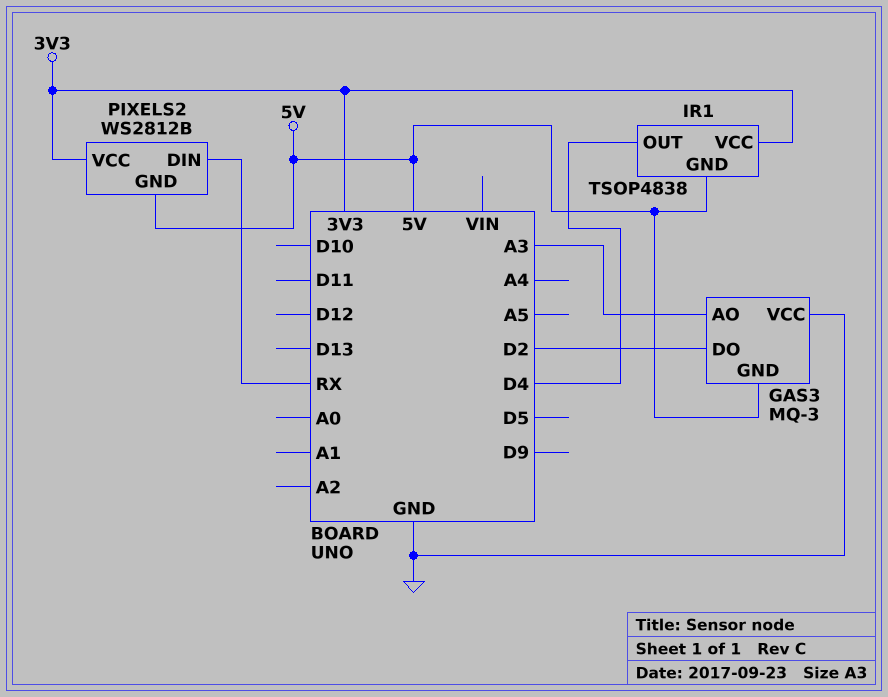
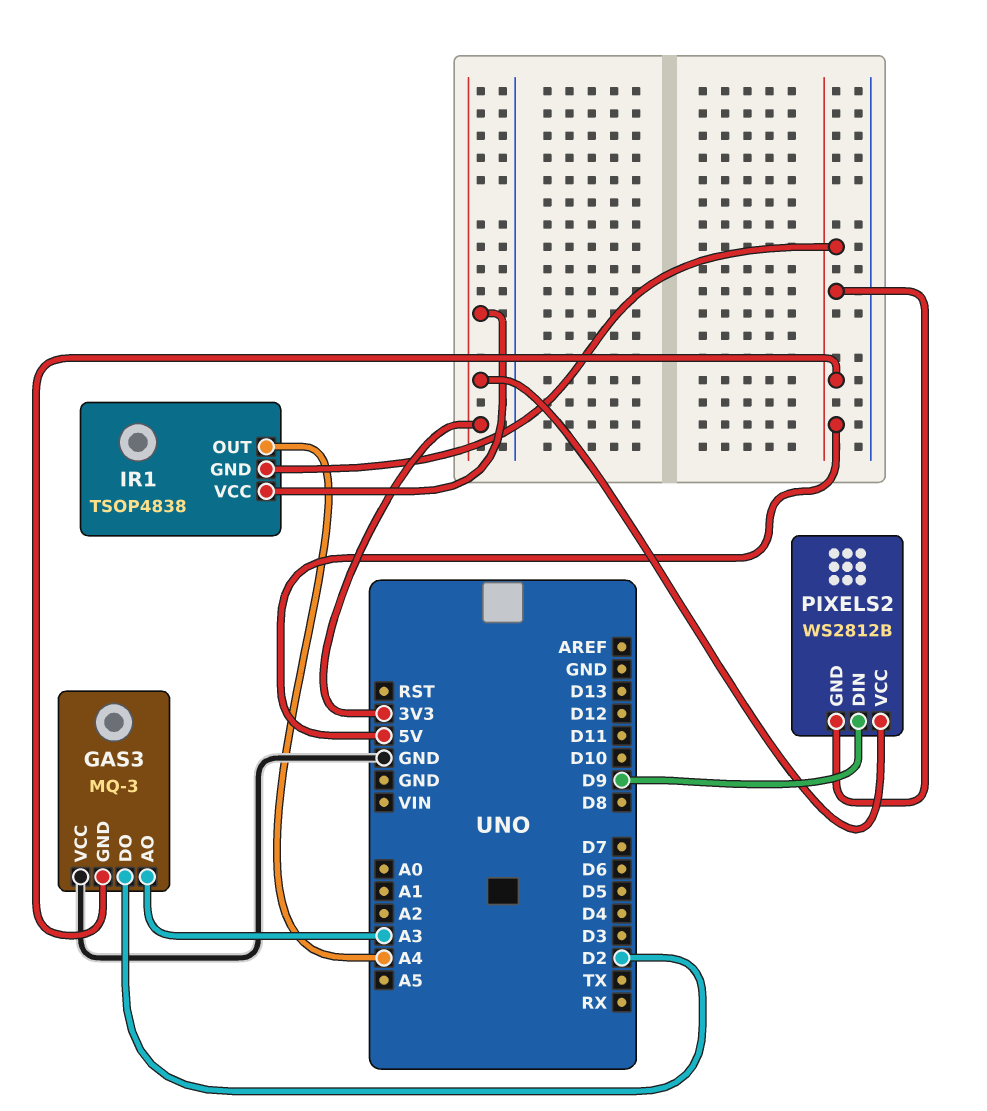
IR1 pin OUT: D4 -> A4
PIXELS2 pin DIN: RX -> D9

